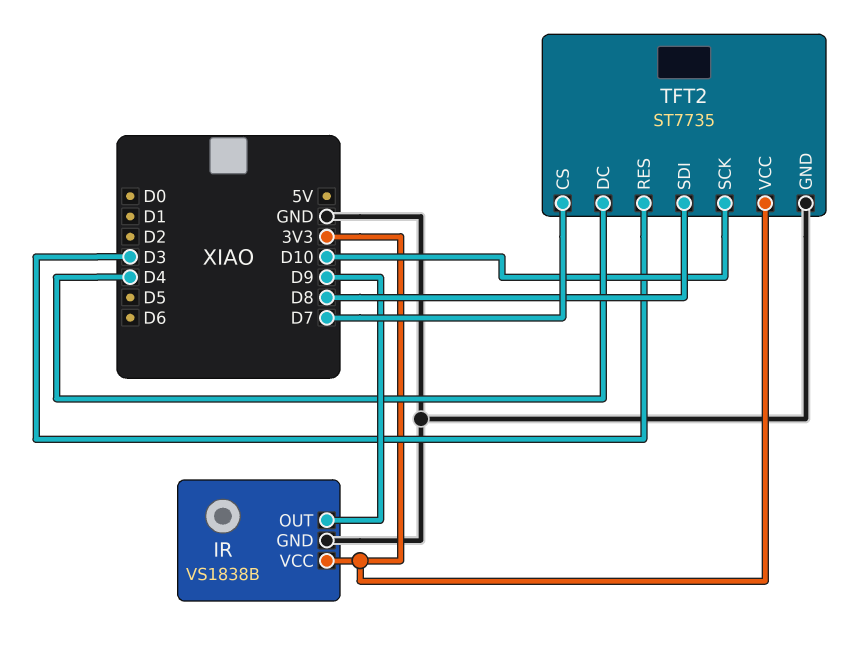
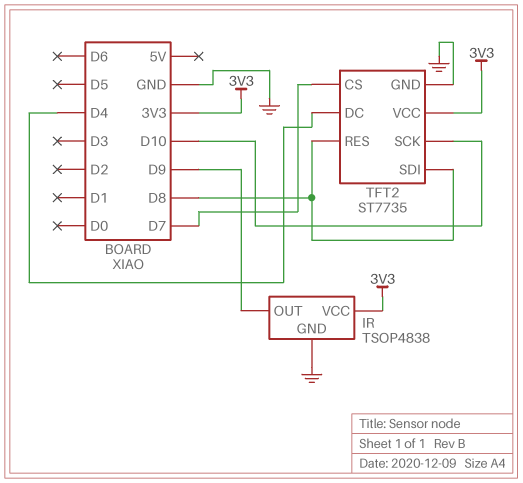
IR: VS1838B -> TSOP4838
TFT2 pin RES: D3 -> D8

